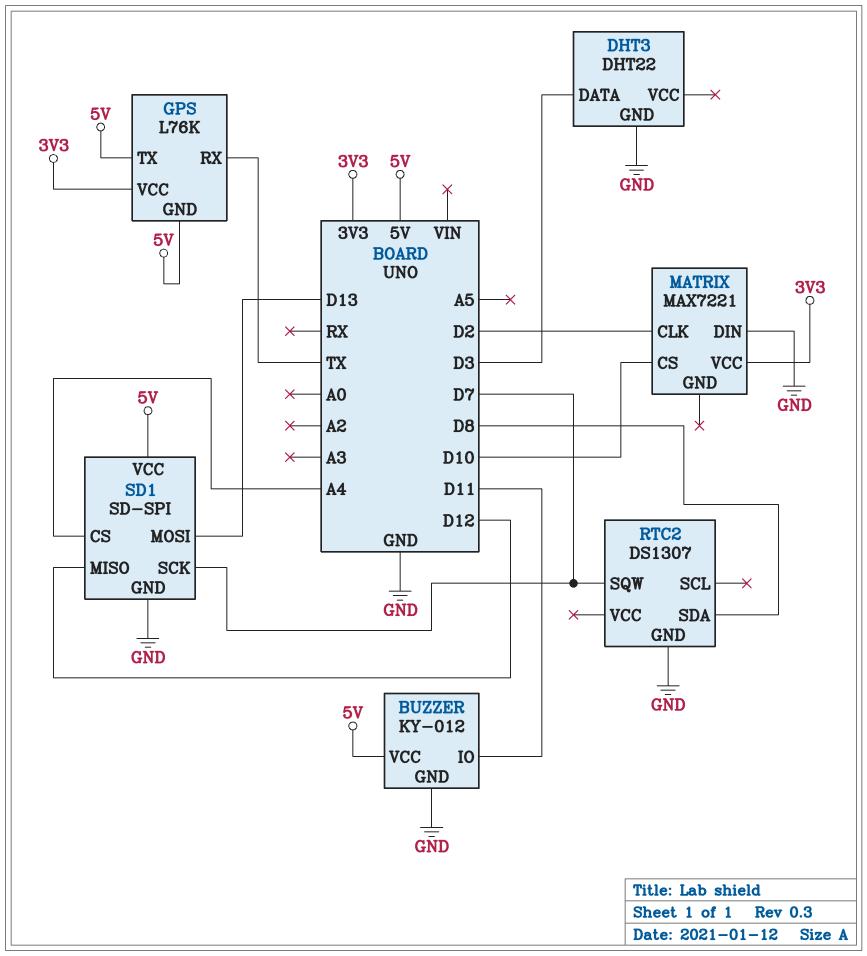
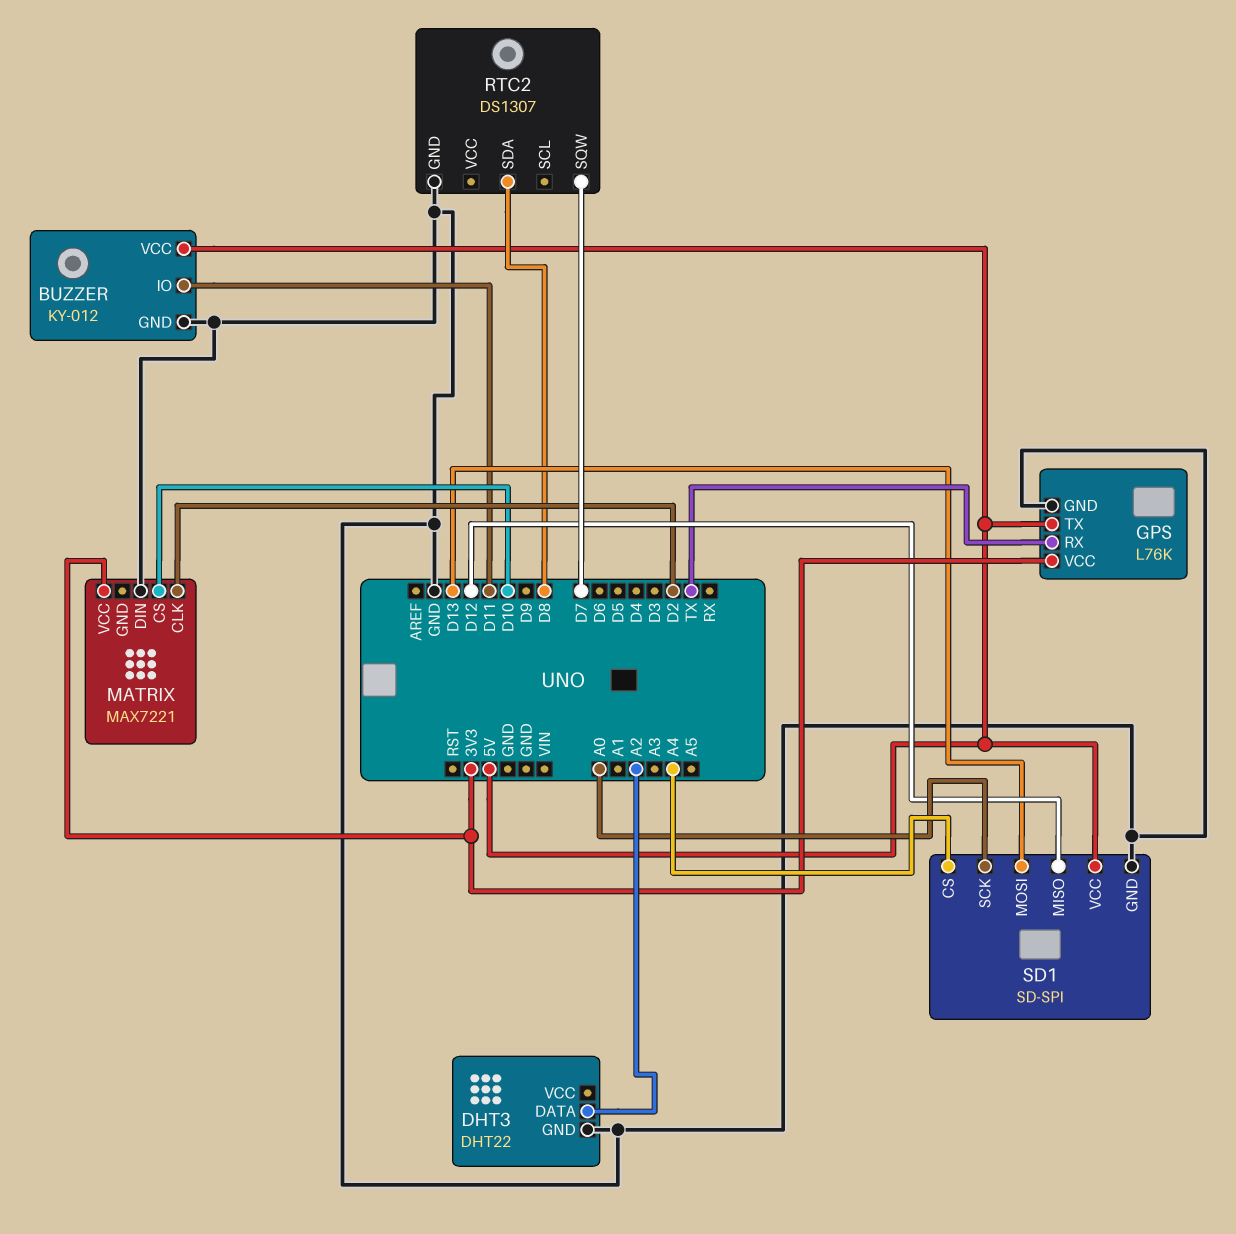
DHT3 pin DATA: D3 -> A2
GPS pin GND: 5V -> GND
SD1 pin SCK: D7 -> A0

